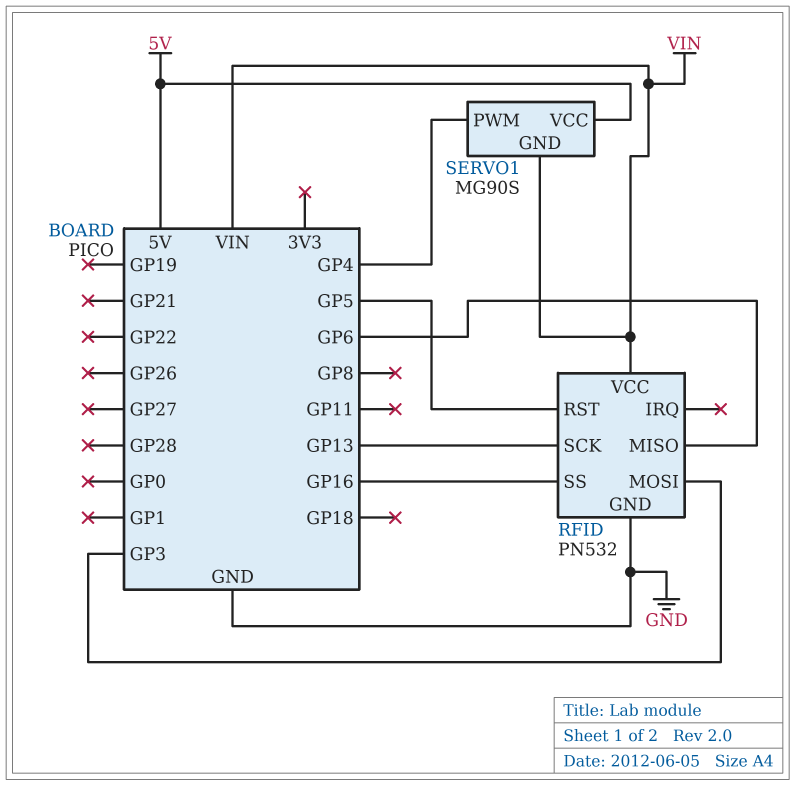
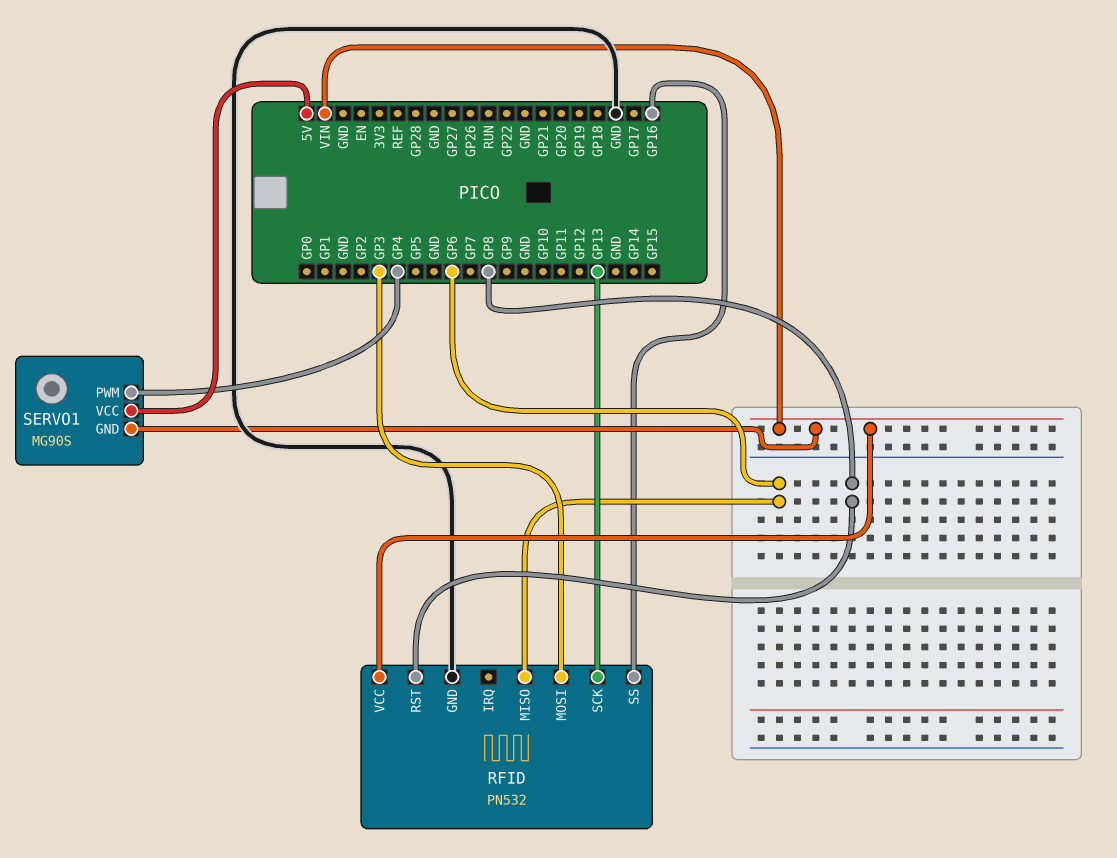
RFID pin RST: GP5 -> GP8

